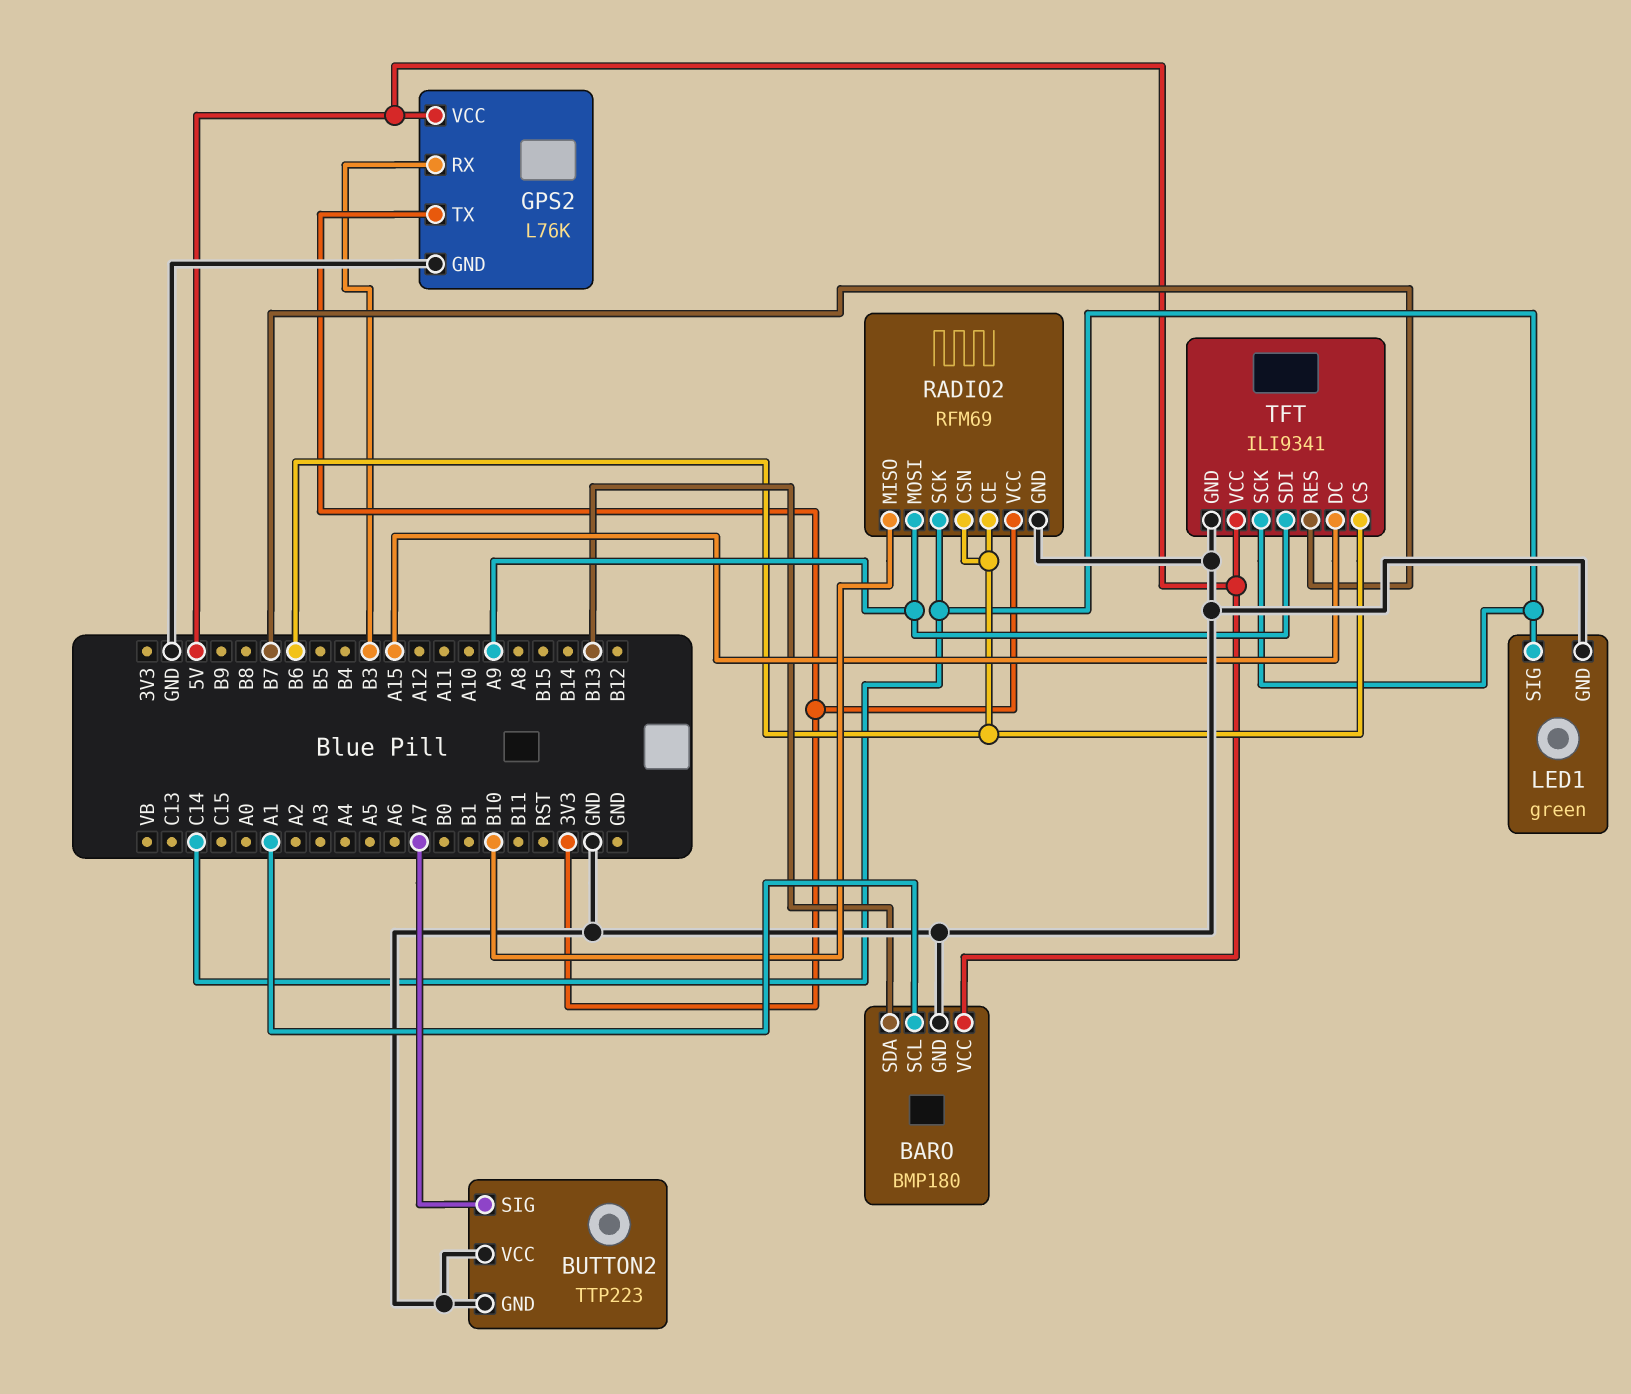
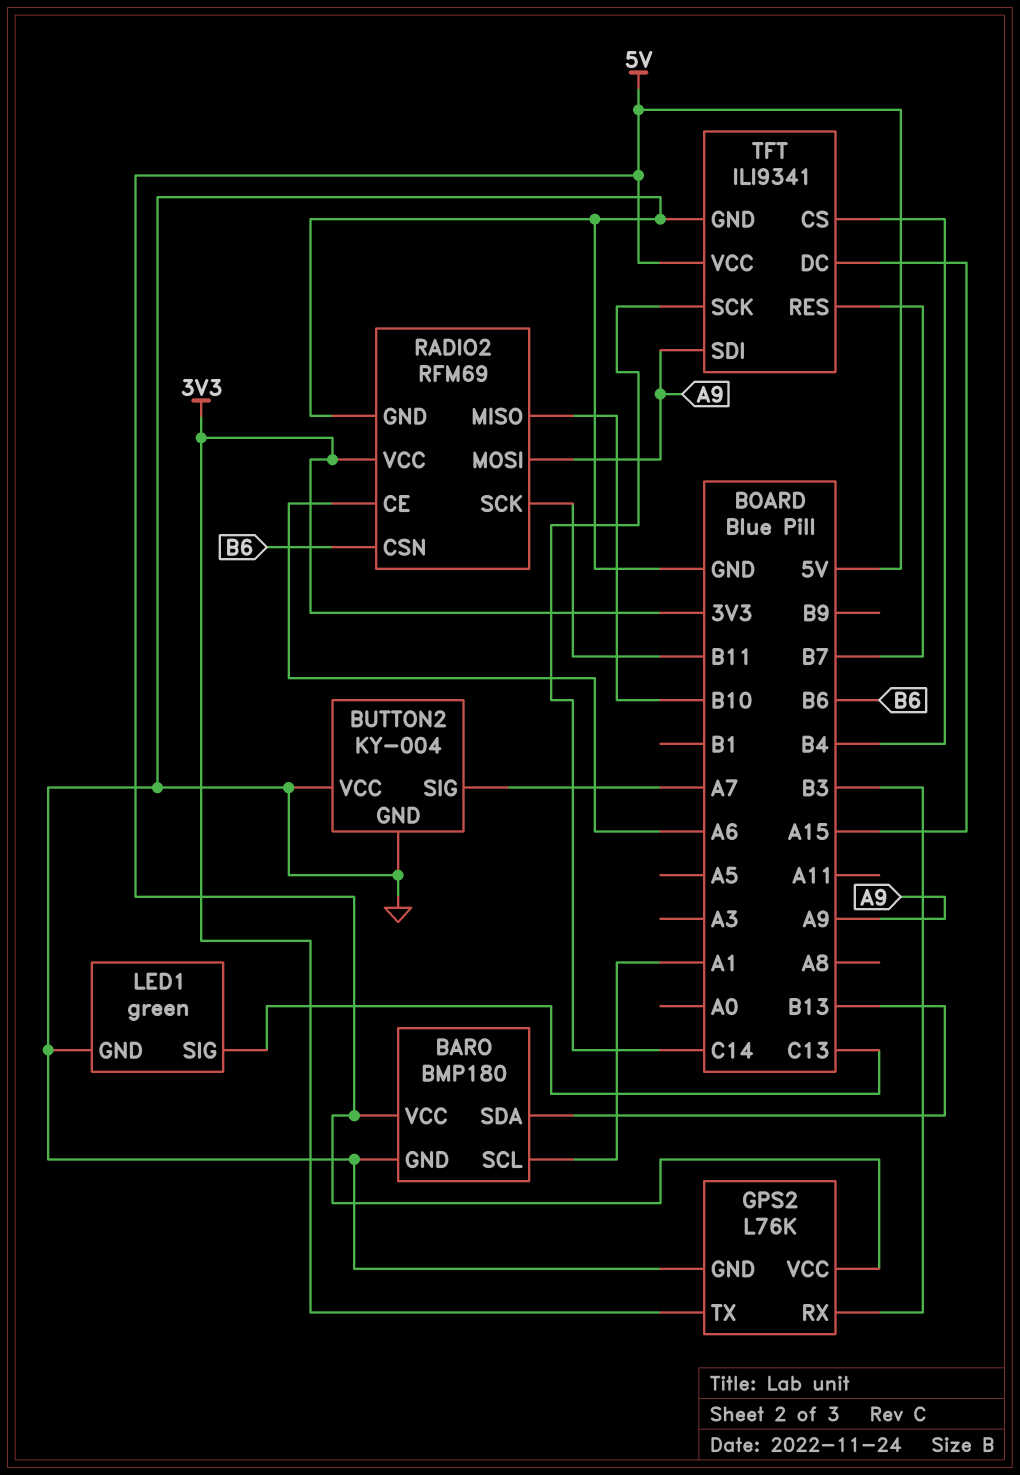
BUTTON2: TTP223 -> KY-004
LED1 pin SIG: C14 -> C13
RADIO2 pin CE: B6 -> A6
RADIO2 pin SCK: C14 -> B11
TFT pin CS: B6 -> B4

